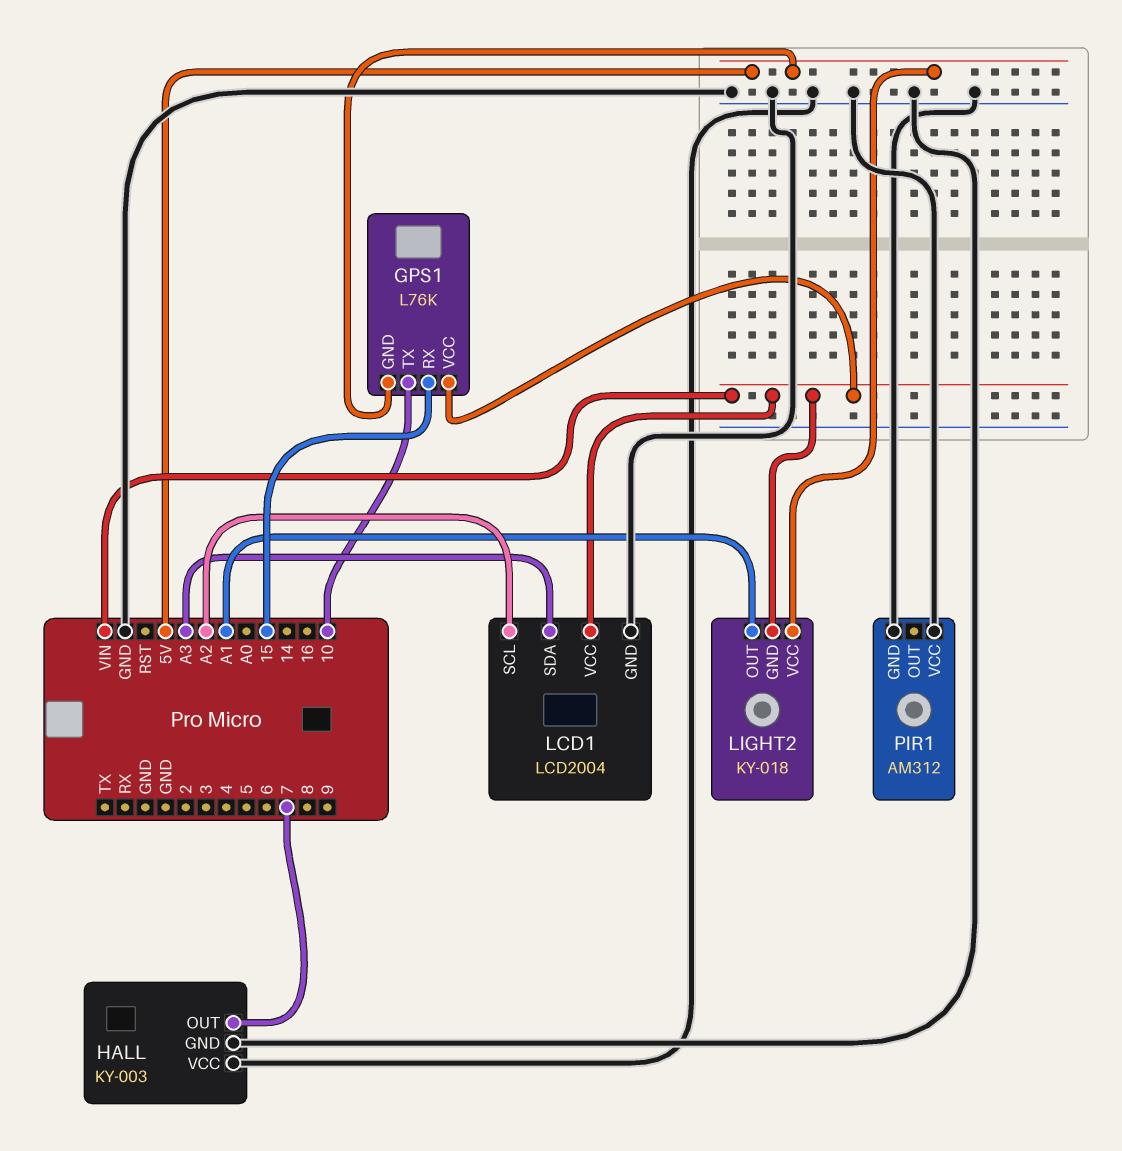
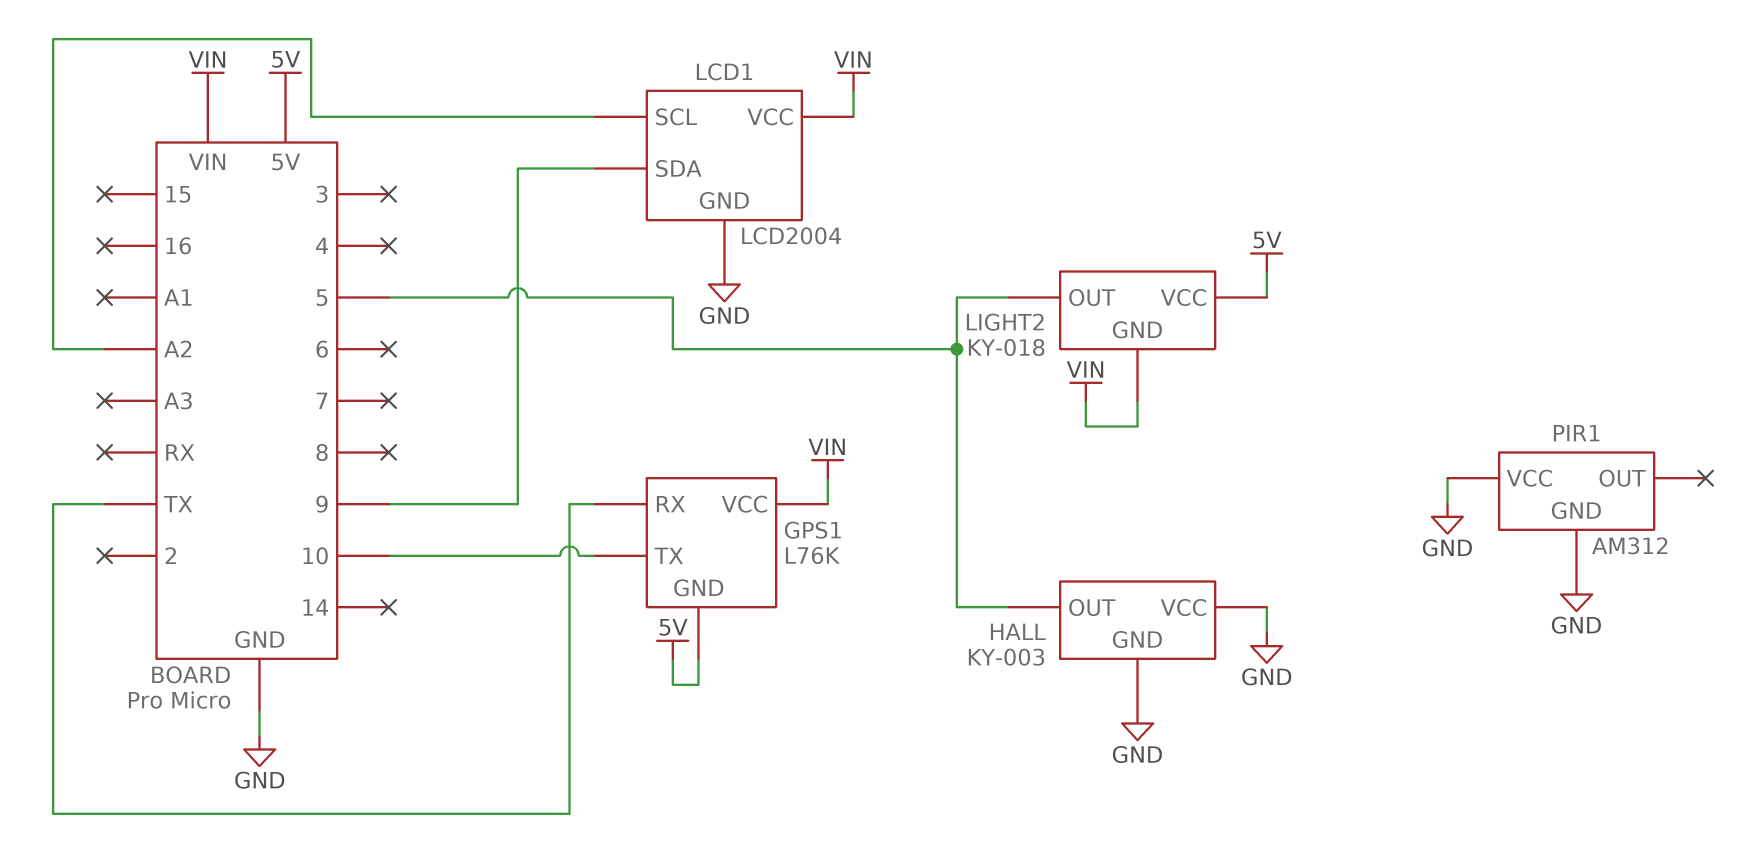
GPS1 pin RX: 15 -> TX
HALL pin OUT: 7 -> 5
LCD1 pin SDA: A3 -> 9
LIGHT2 pin OUT: A1 -> 5

